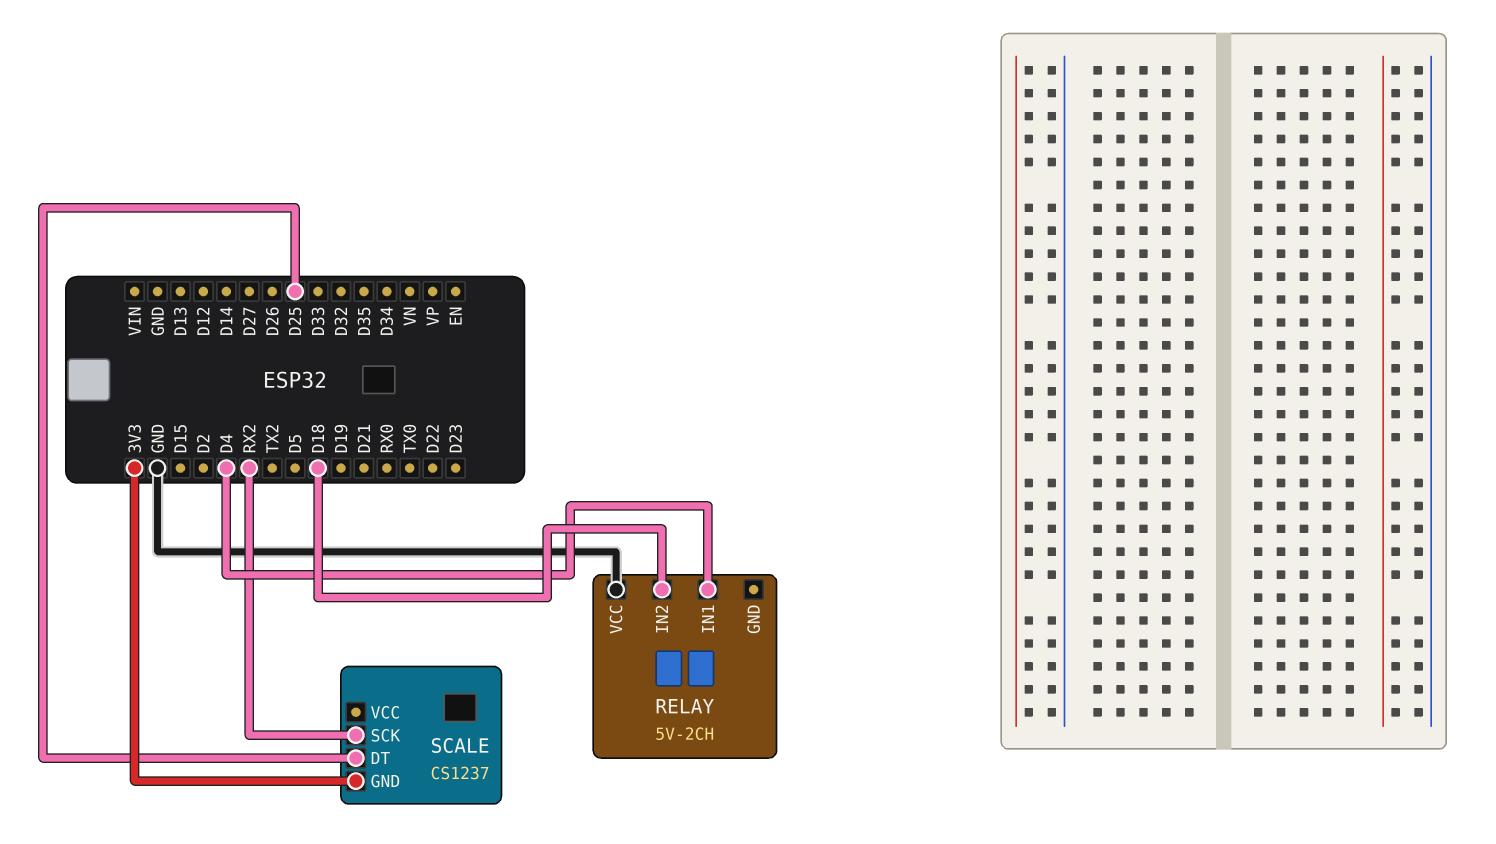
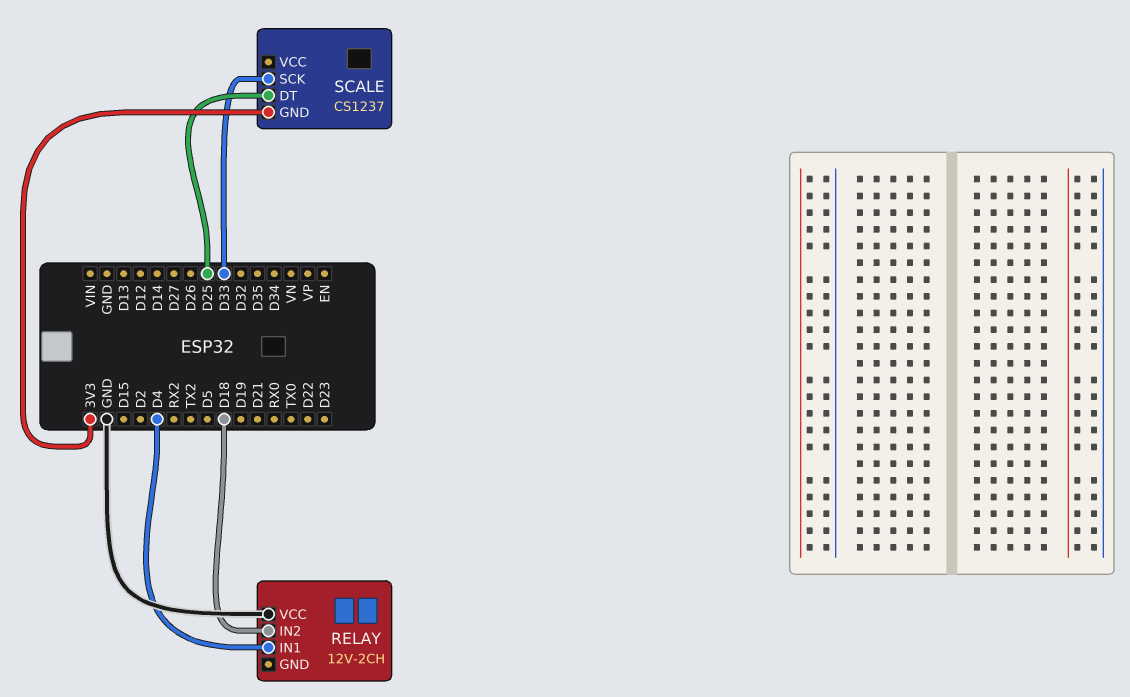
RELAY: 5V-2CH -> 12V-2CH
SCALE pin SCK: RX2 -> D33

